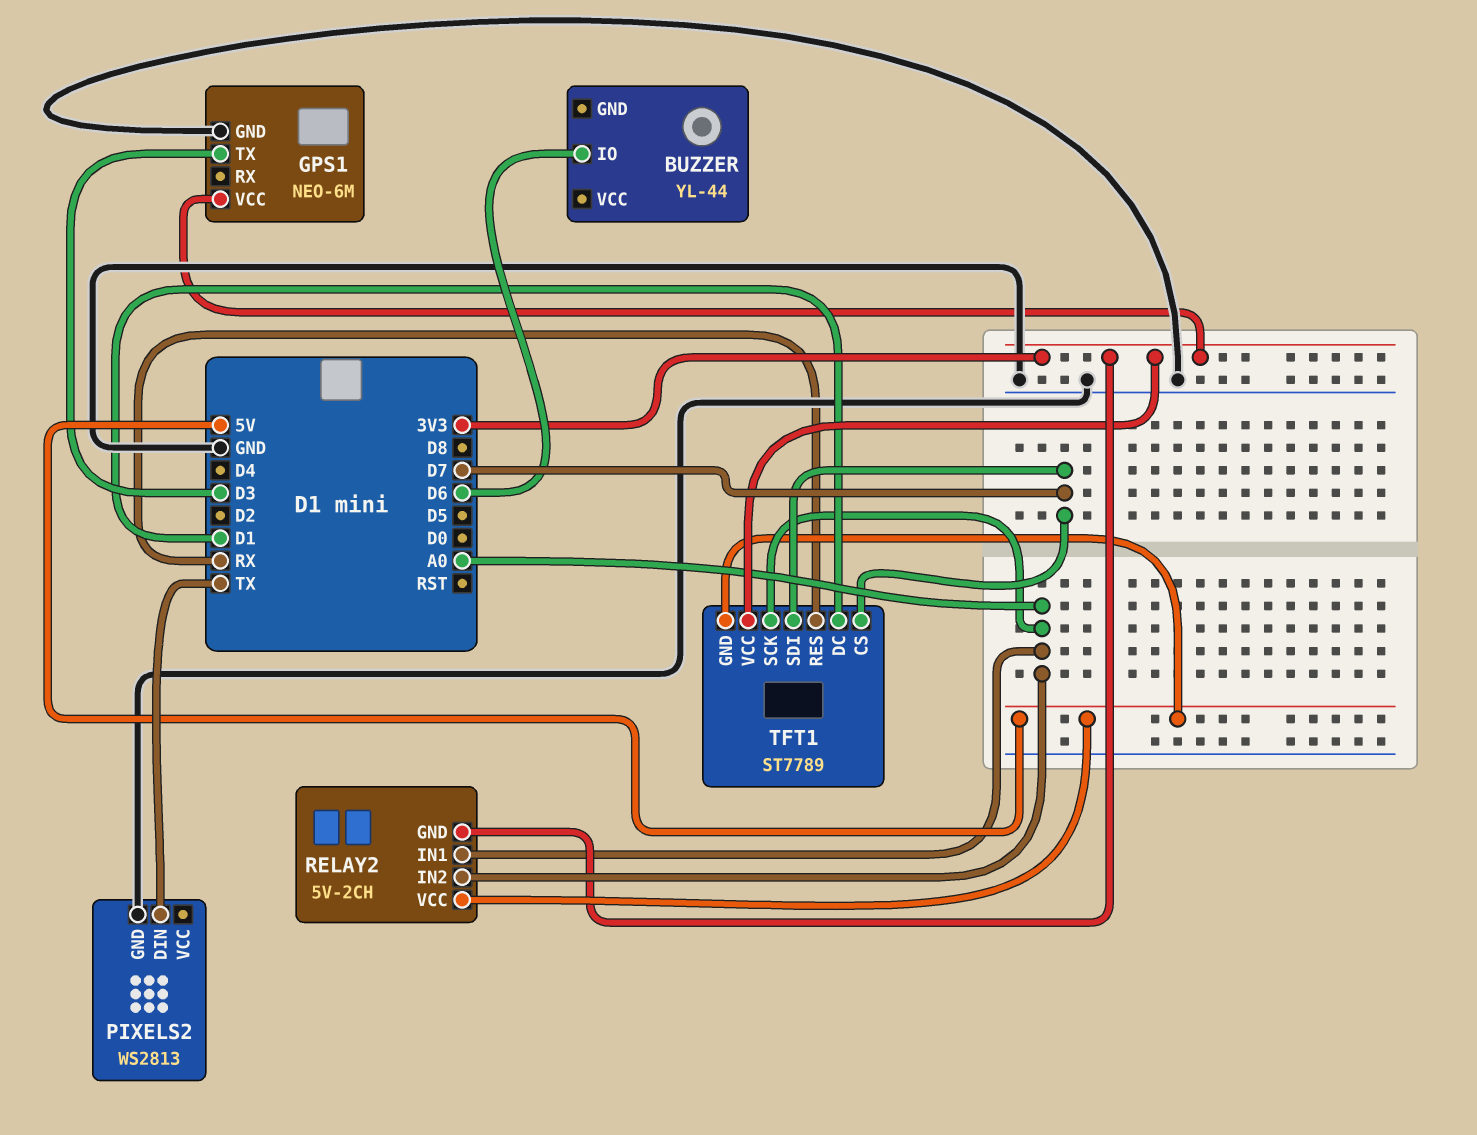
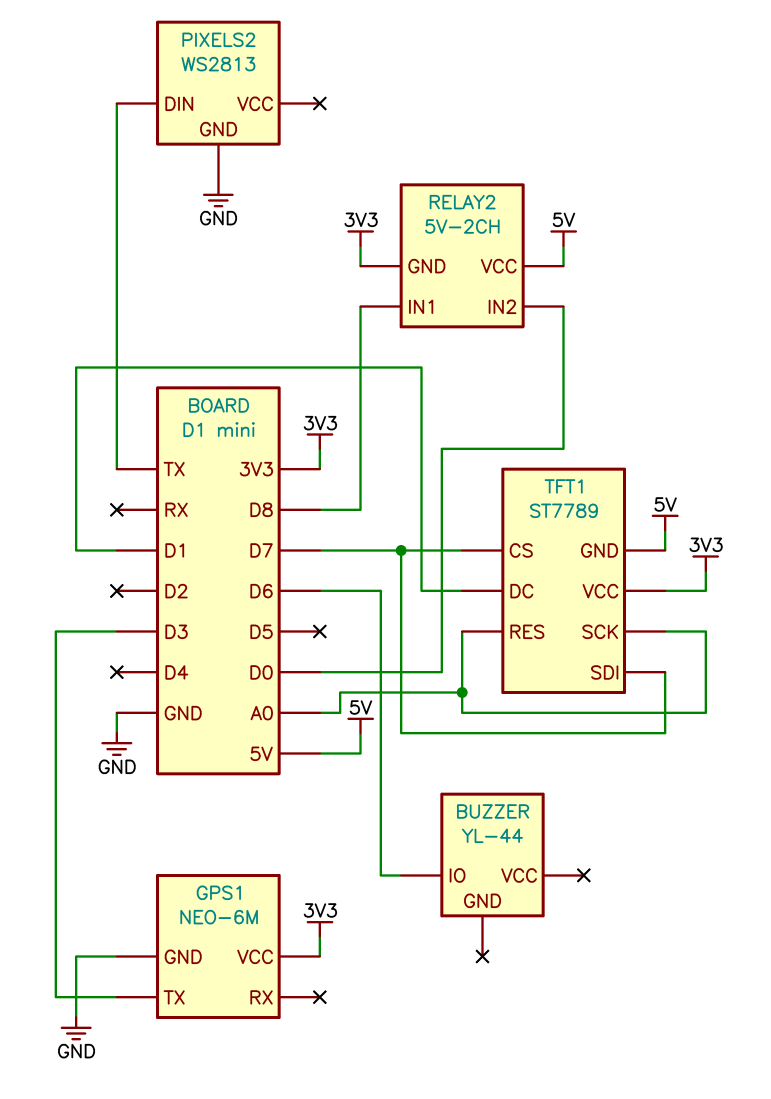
RELAY2 pin IN1: A0 -> D8
RELAY2 pin IN2: A0 -> D0
TFT1 pin RES: RX -> A0

